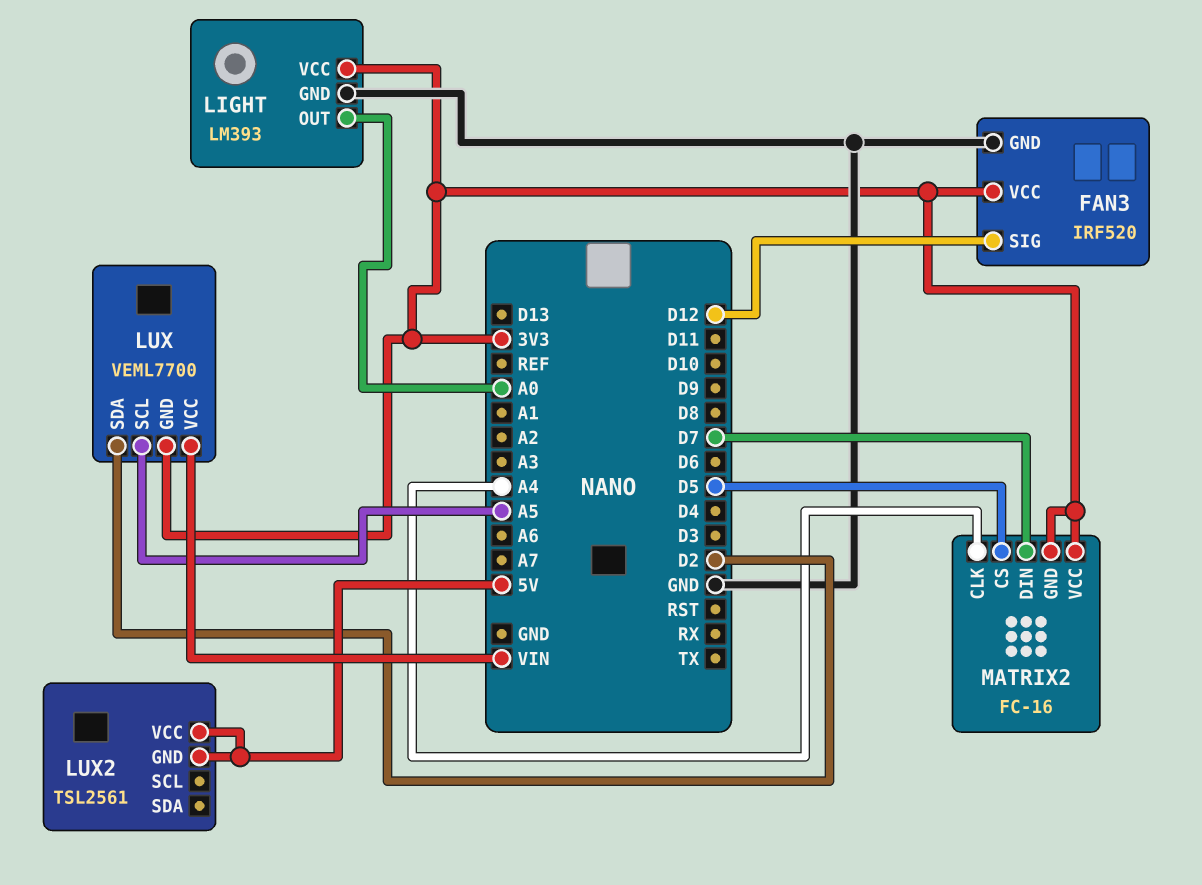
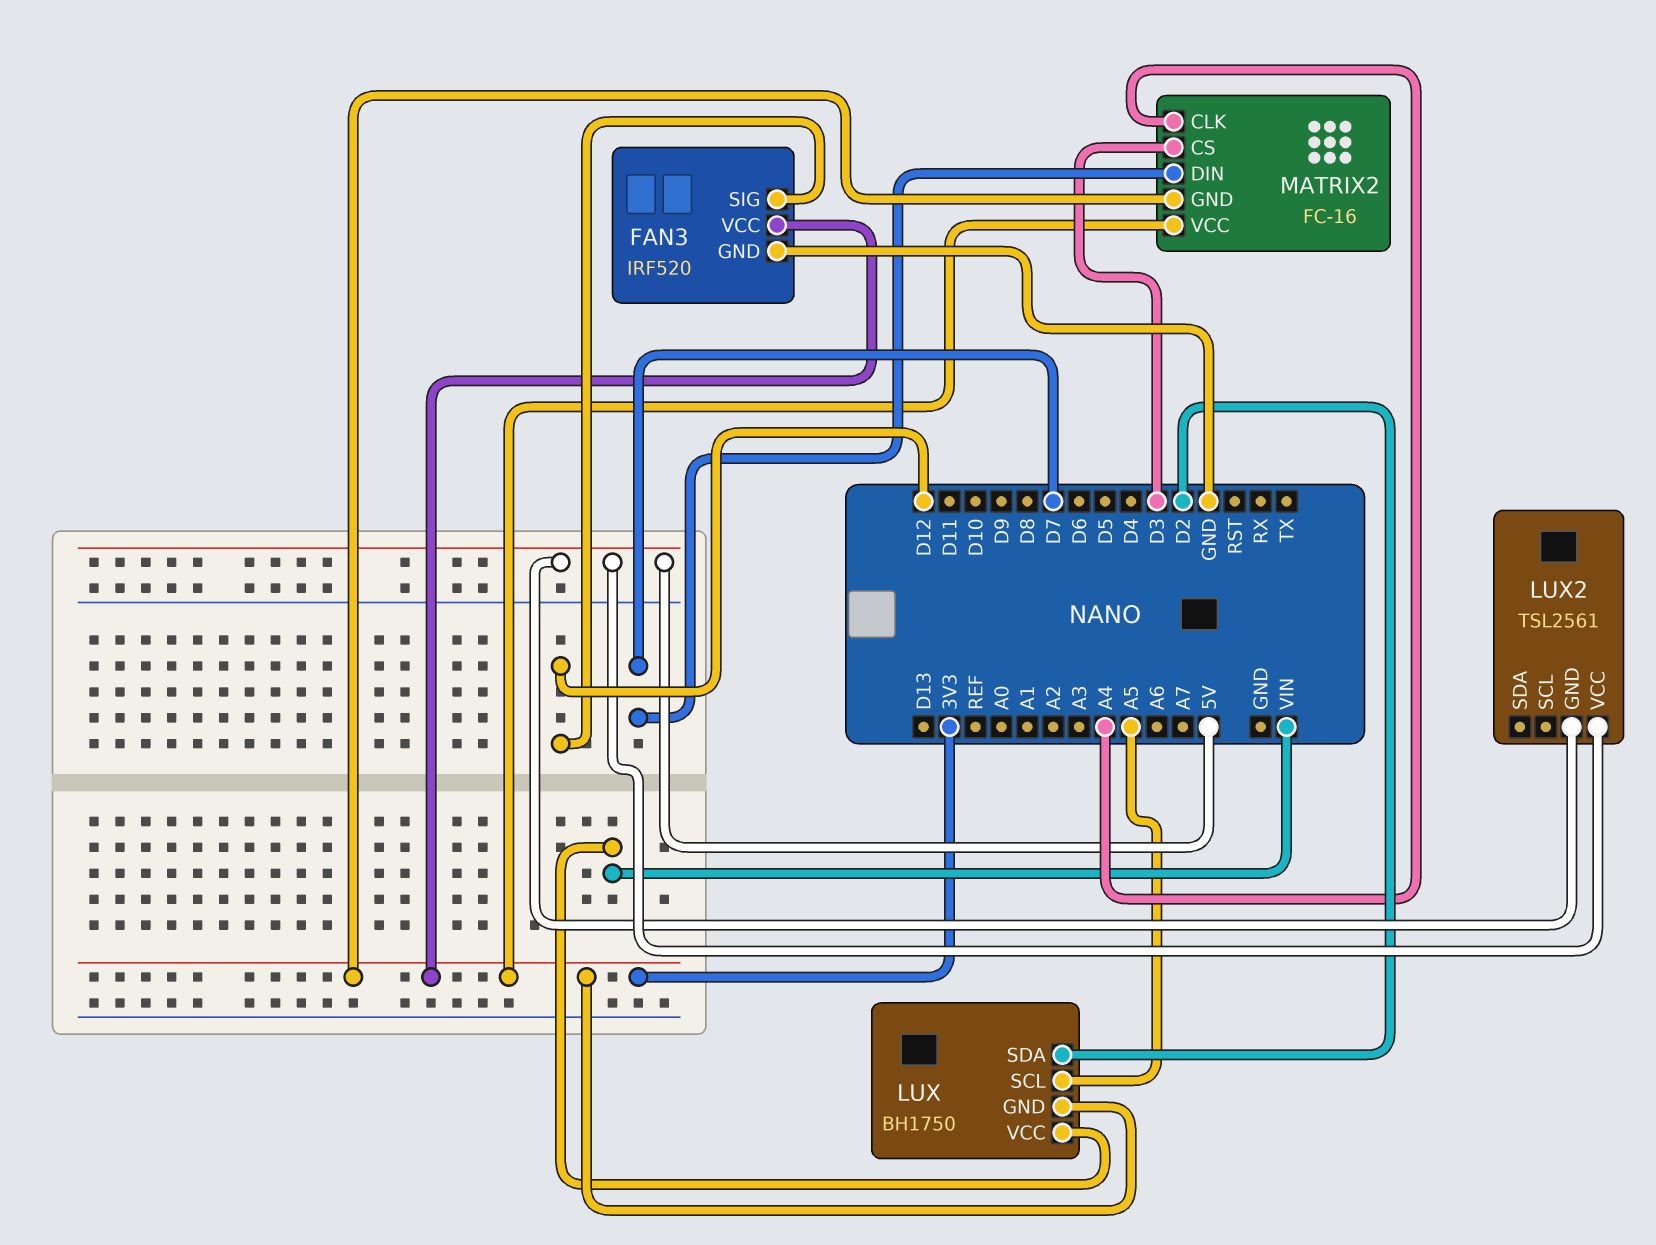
LIGHT: LM393 -> none
LIGHT pin GND: GND -> none
LIGHT pin OUT: A0 -> none
LIGHT pin VCC: 3V3 -> none
LUX: VEML7700 -> BH1750
MATRIX2 pin CS: D5 -> D3

